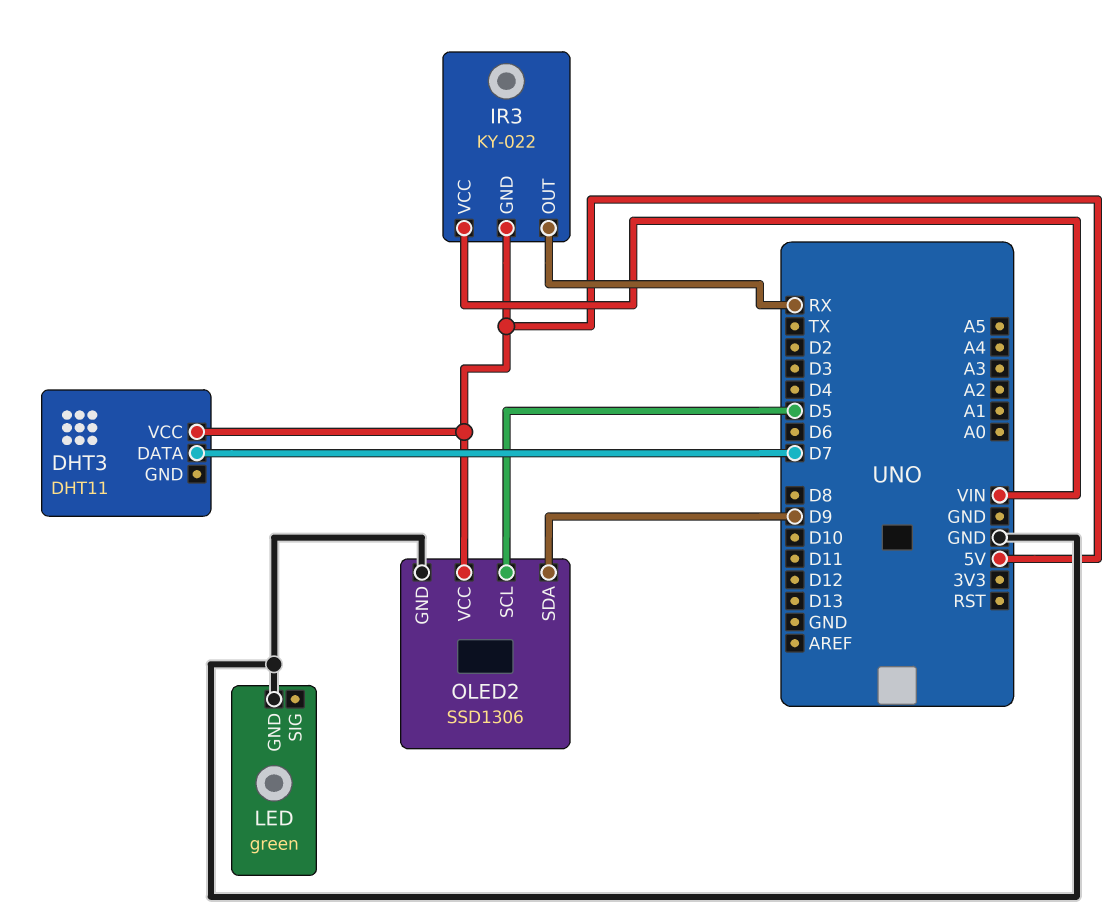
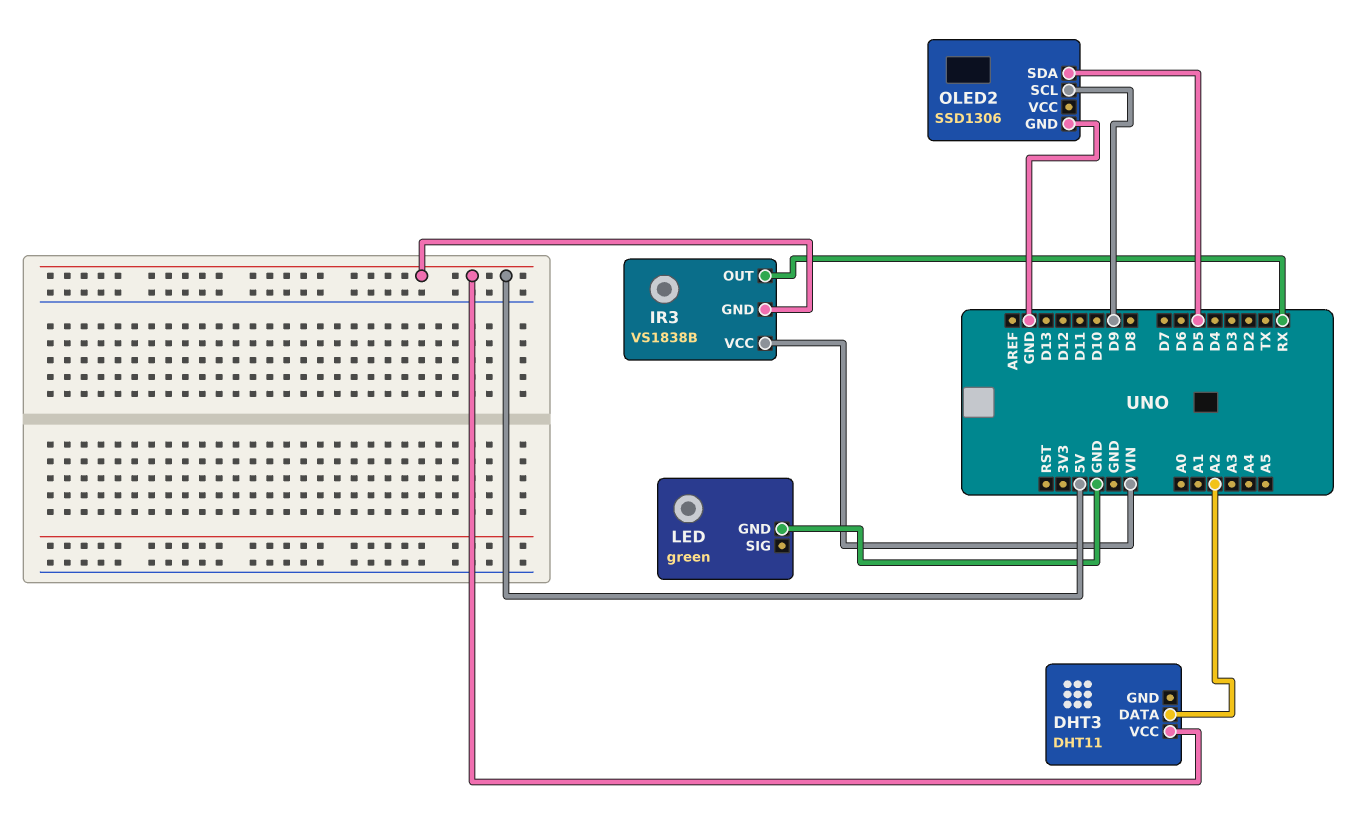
DHT3 pin DATA: D7 -> A2
IR3: KY-022 -> VS1838B
OLED2 pin SCL: D5 -> D9
OLED2 pin SDA: D9 -> D5
OLED2 pin VCC: 5V -> none

